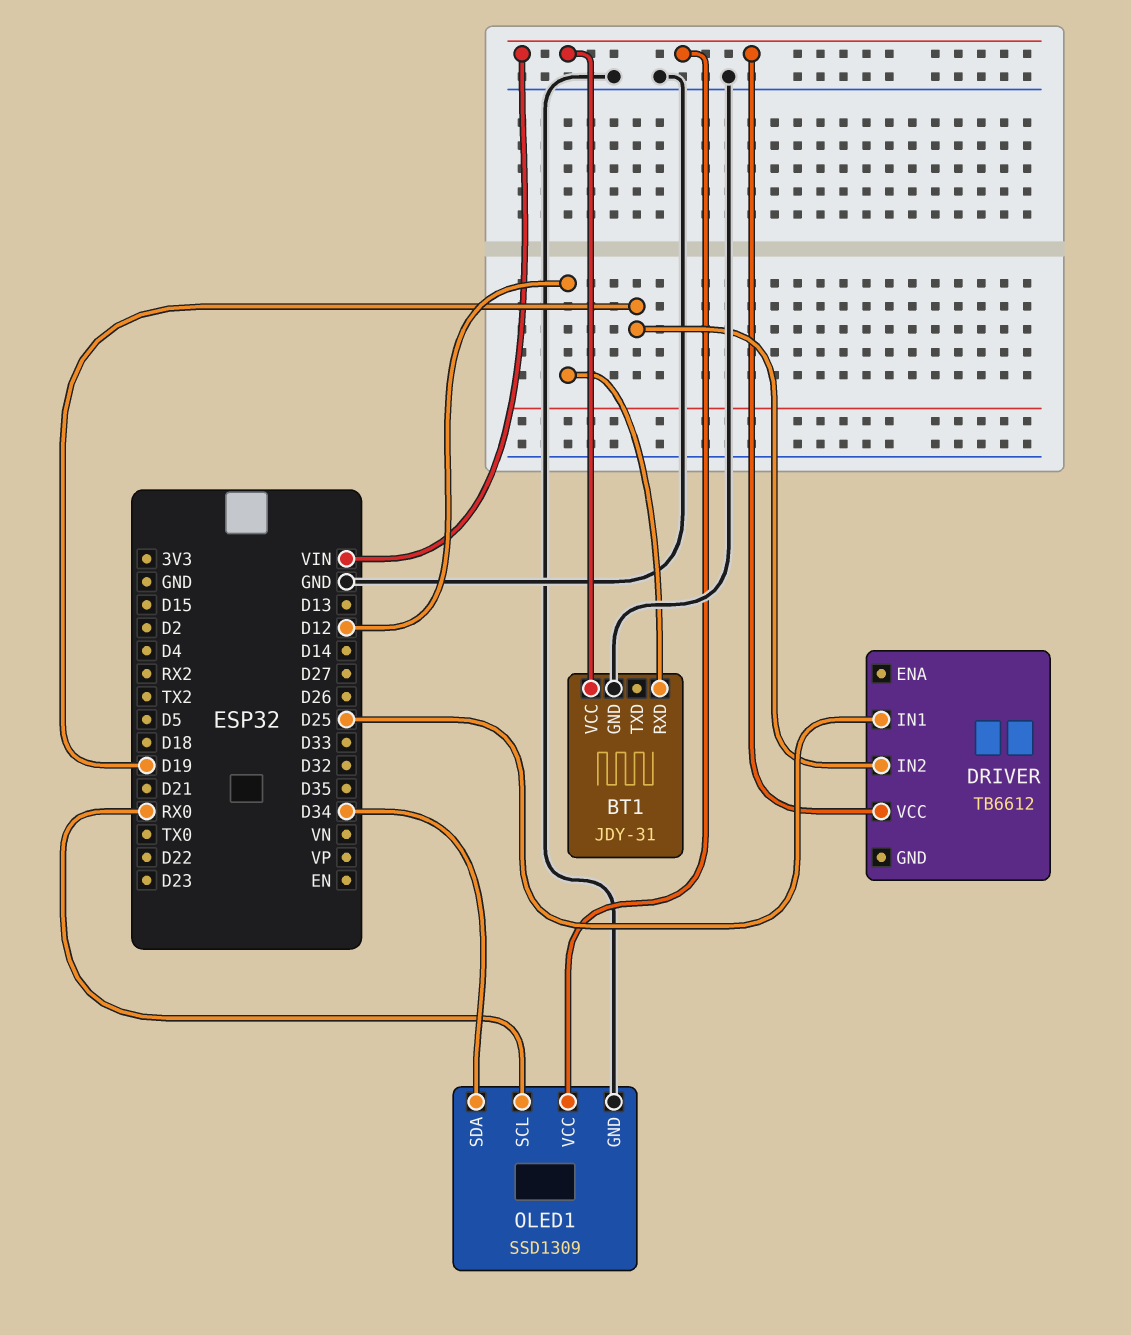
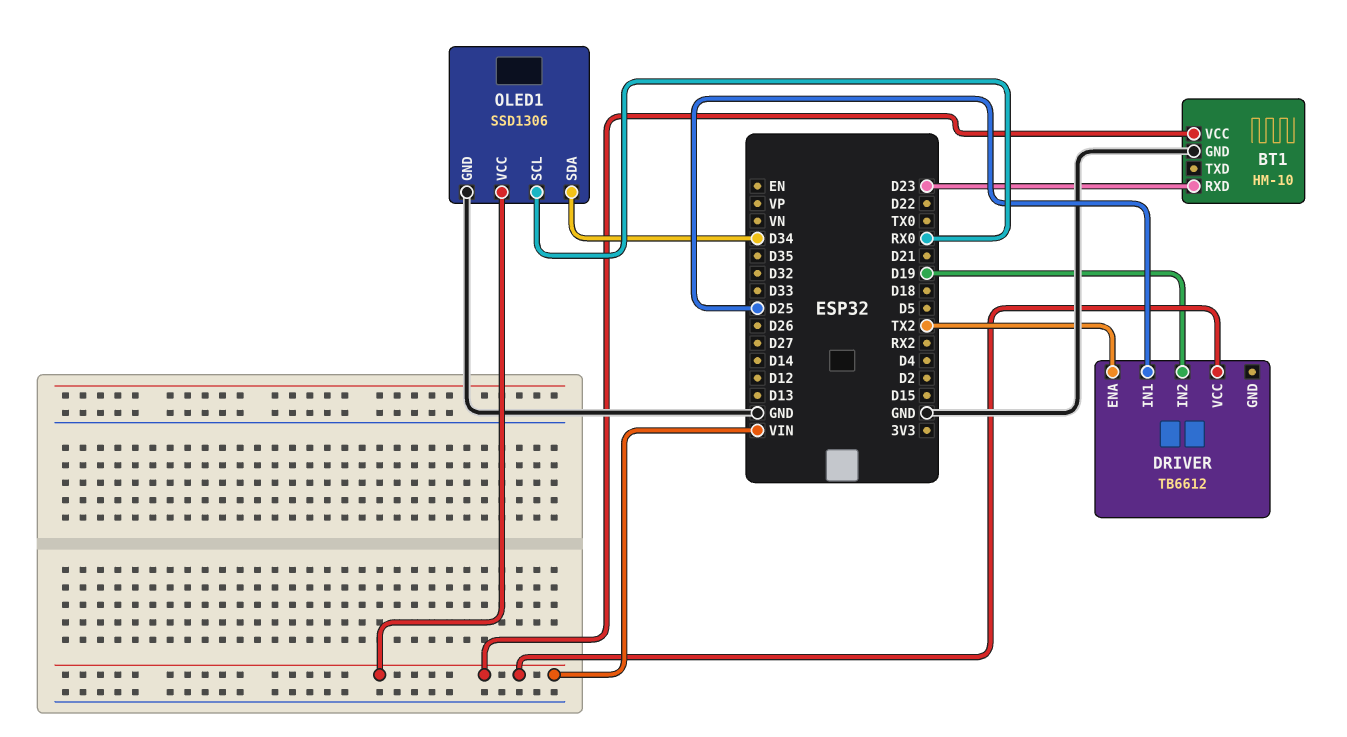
BT1: JDY-31 -> HM-10
BT1 pin RXD: D12 -> D23
DRIVER pin ENA: none -> TX2
OLED1: SSD1309 -> SSD1306

